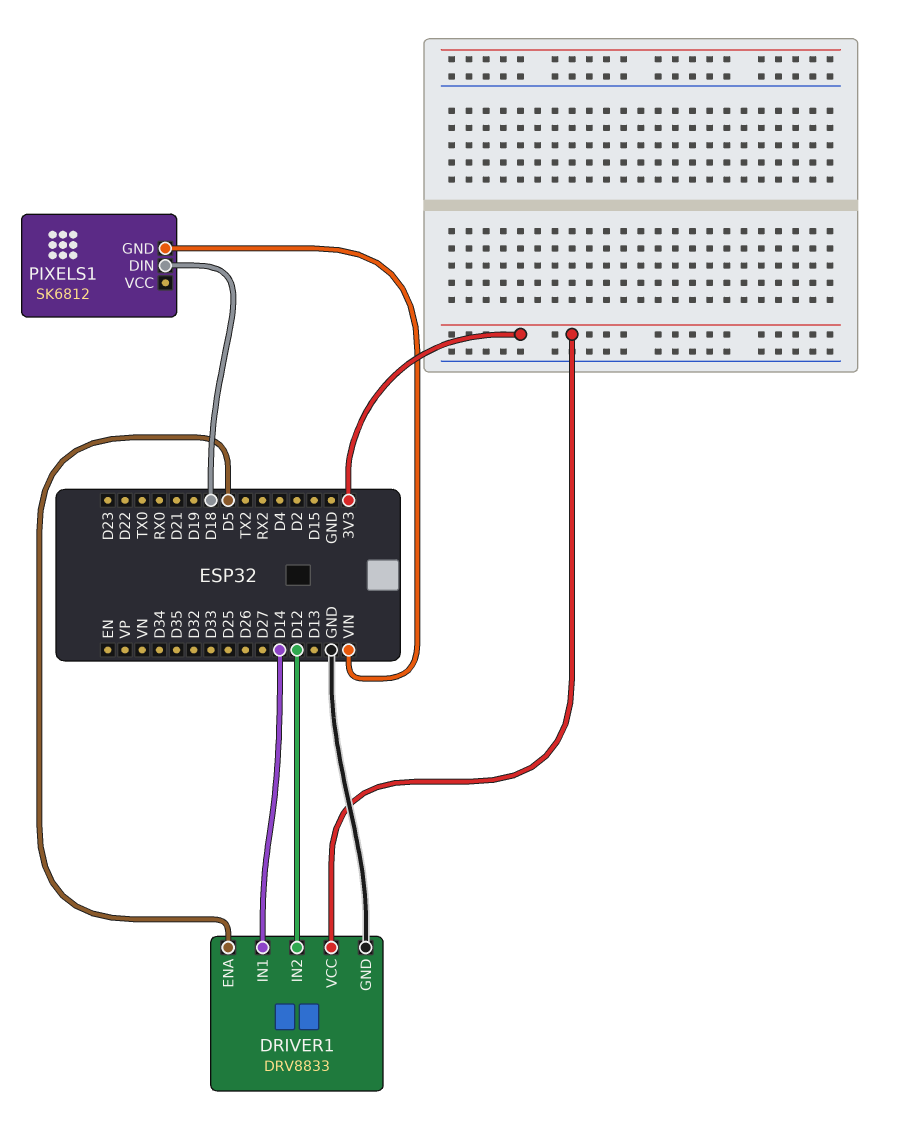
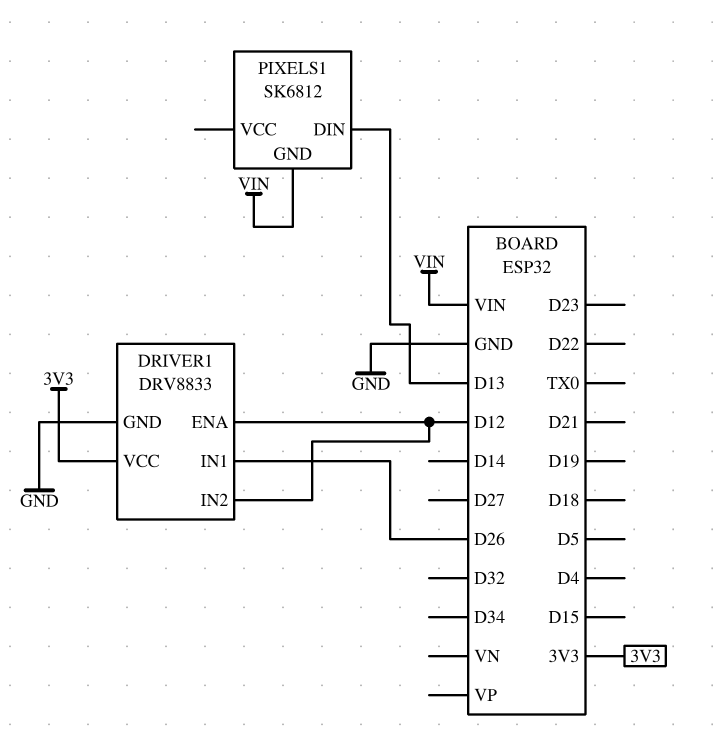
DRIVER1 pin ENA: D5 -> D12
DRIVER1 pin IN1: D14 -> D26
PIXELS1 pin DIN: D18 -> D13

